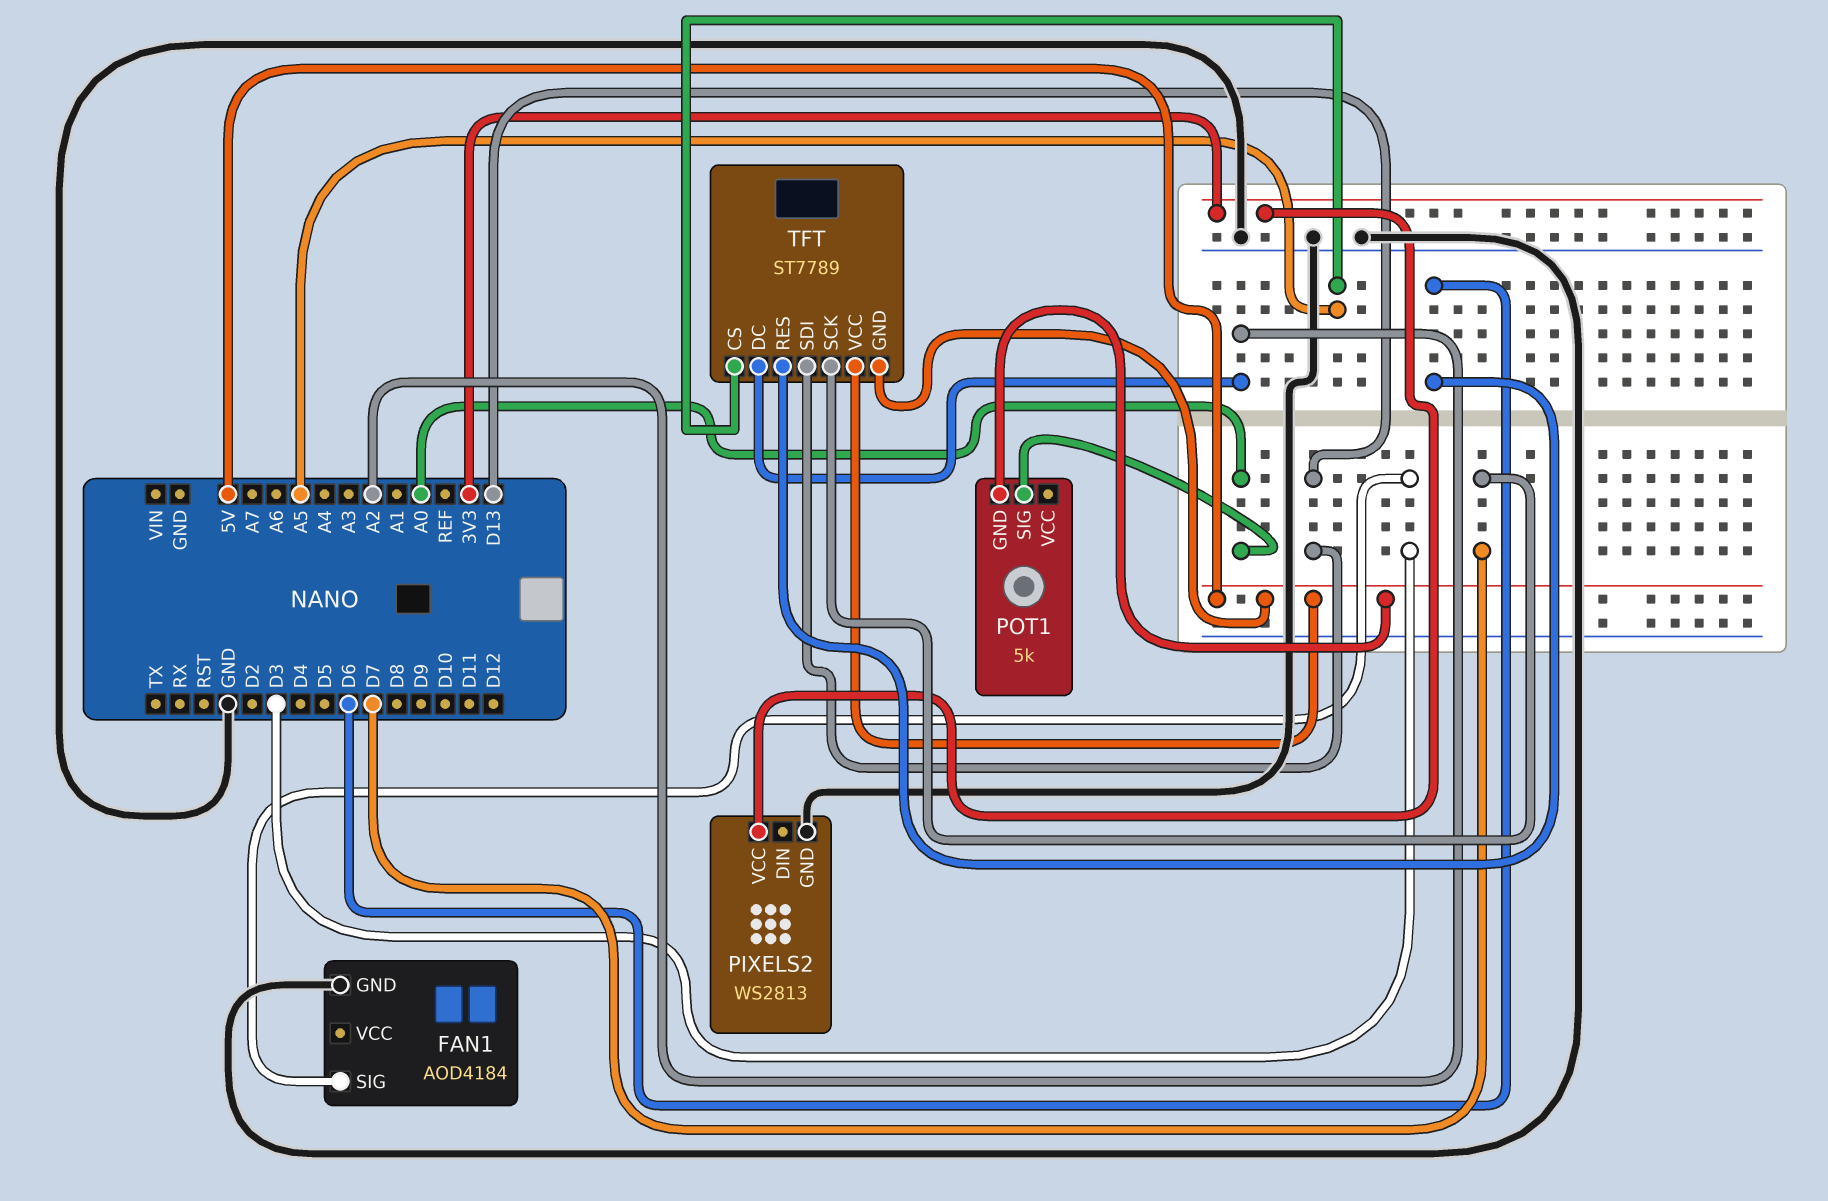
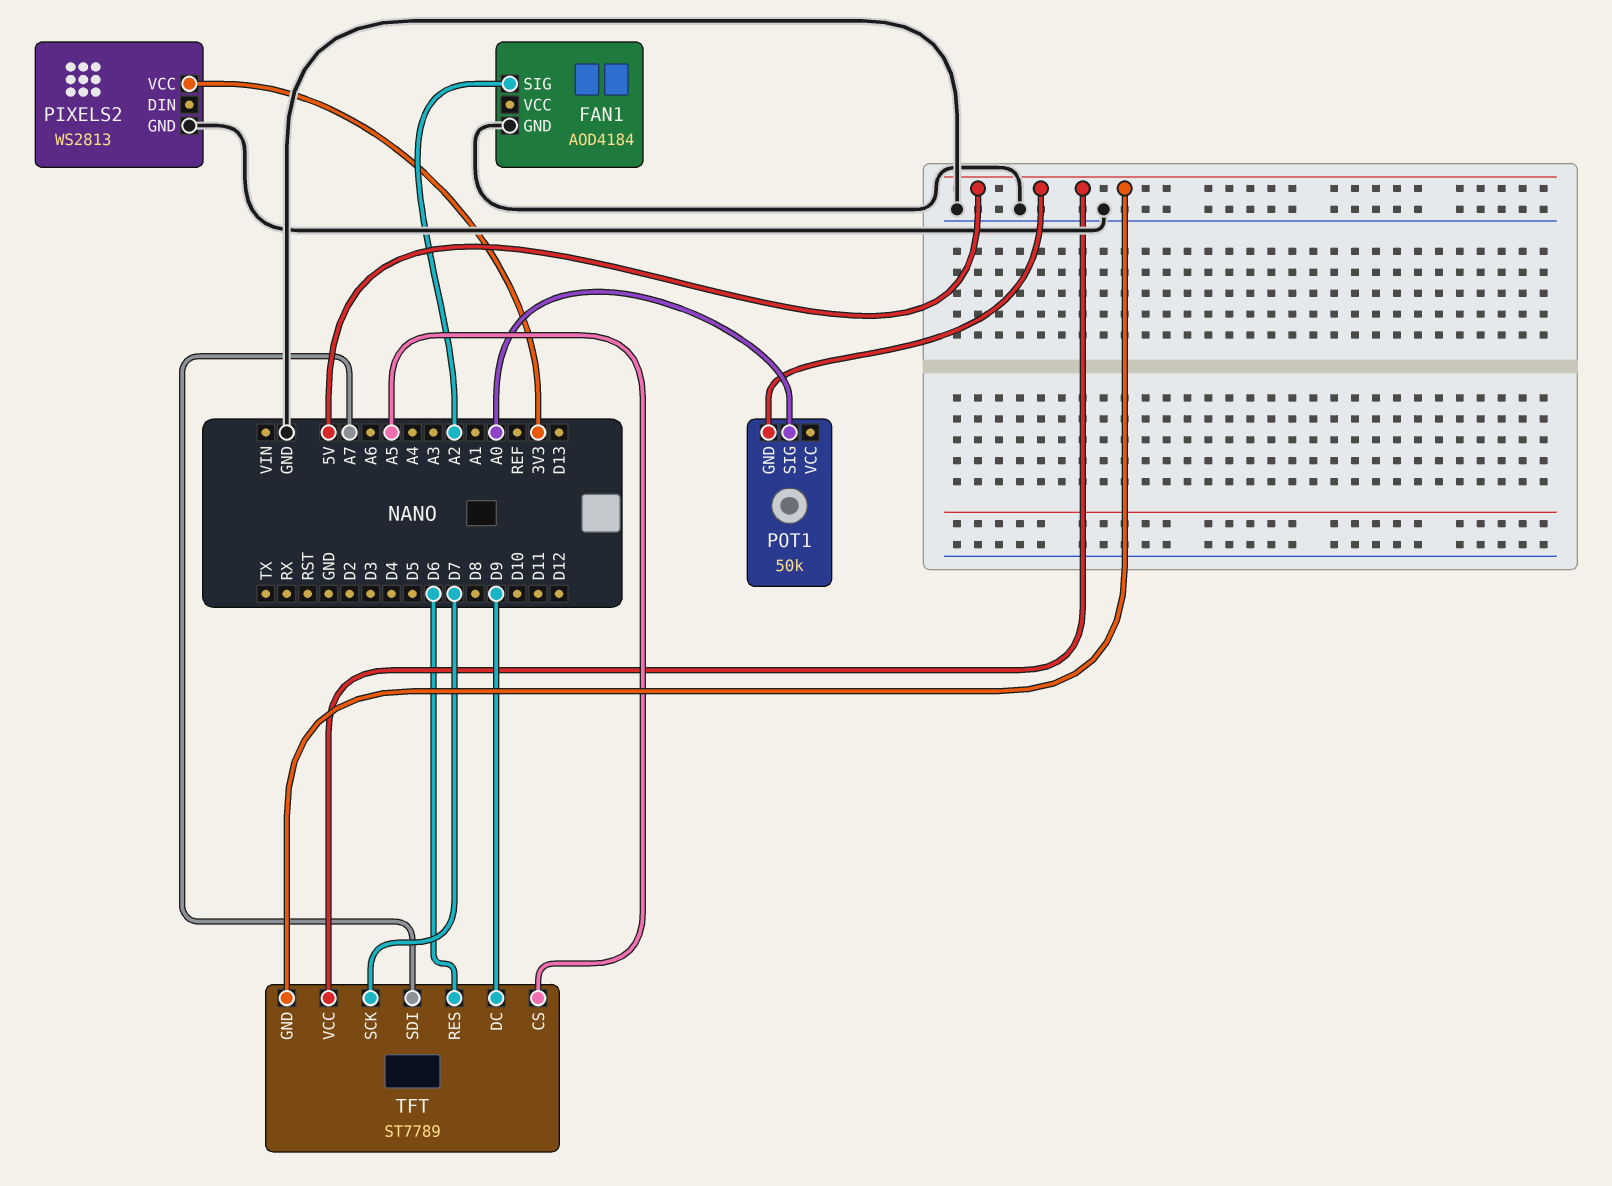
FAN1 pin SIG: D3 -> A2
POT1: 5k -> 50k
TFT pin DC: A2 -> D9
TFT pin SDI: D13 -> A7

